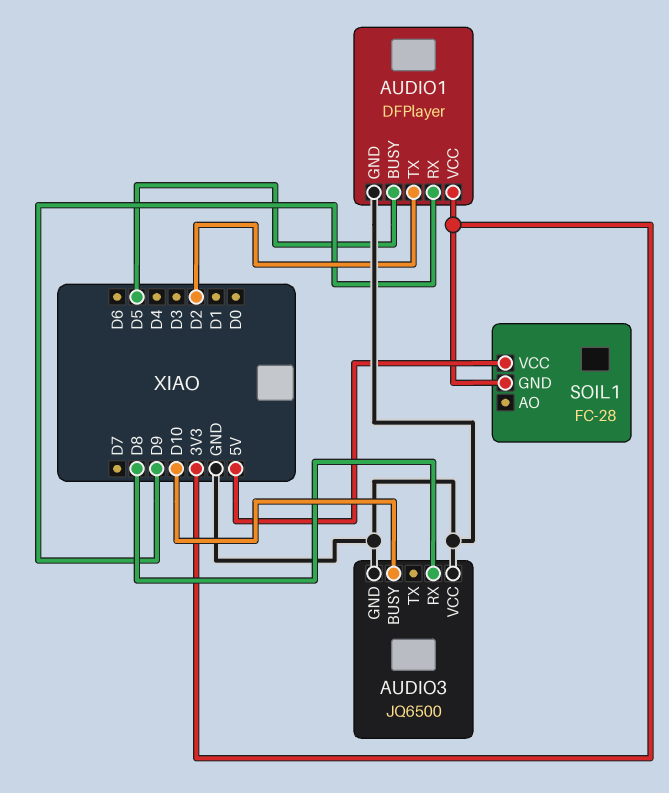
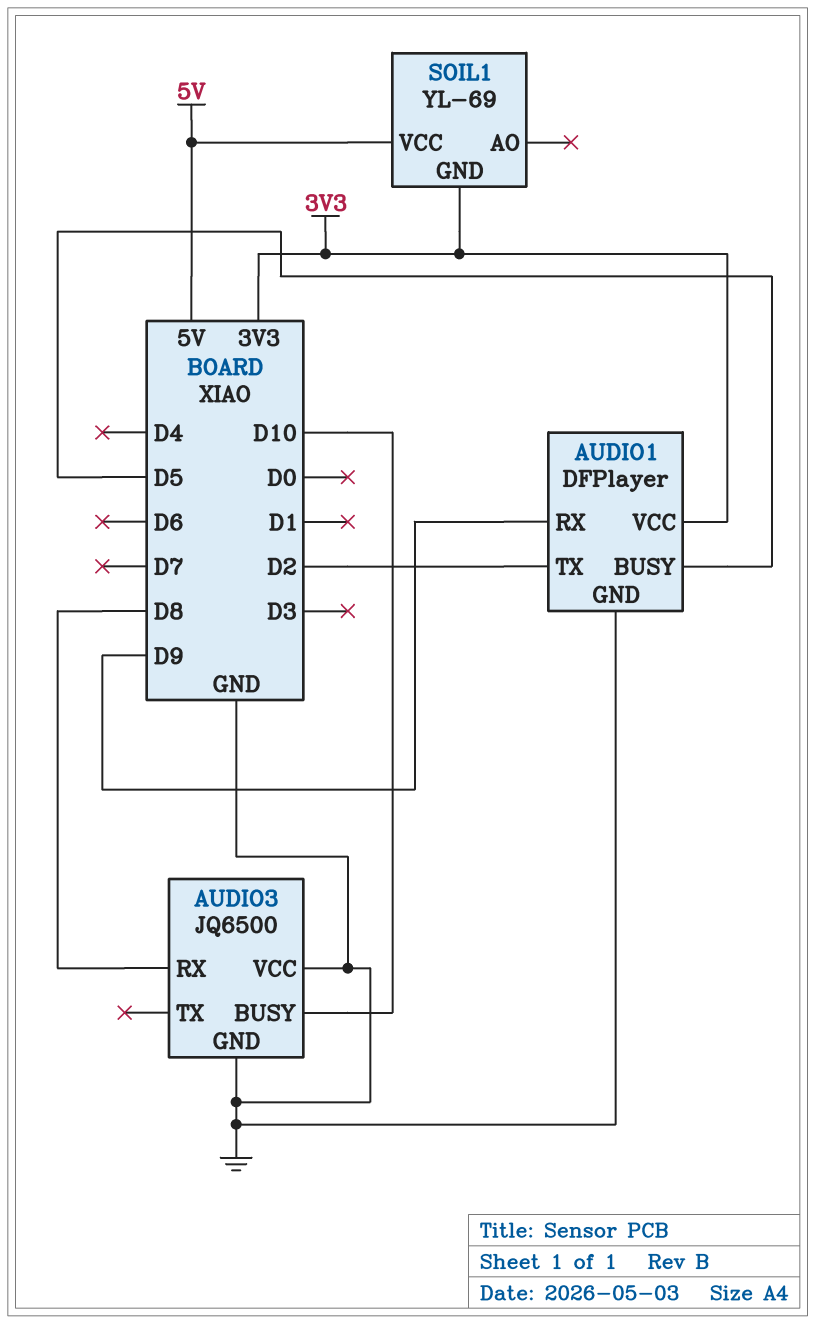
SOIL1: FC-28 -> YL-69

